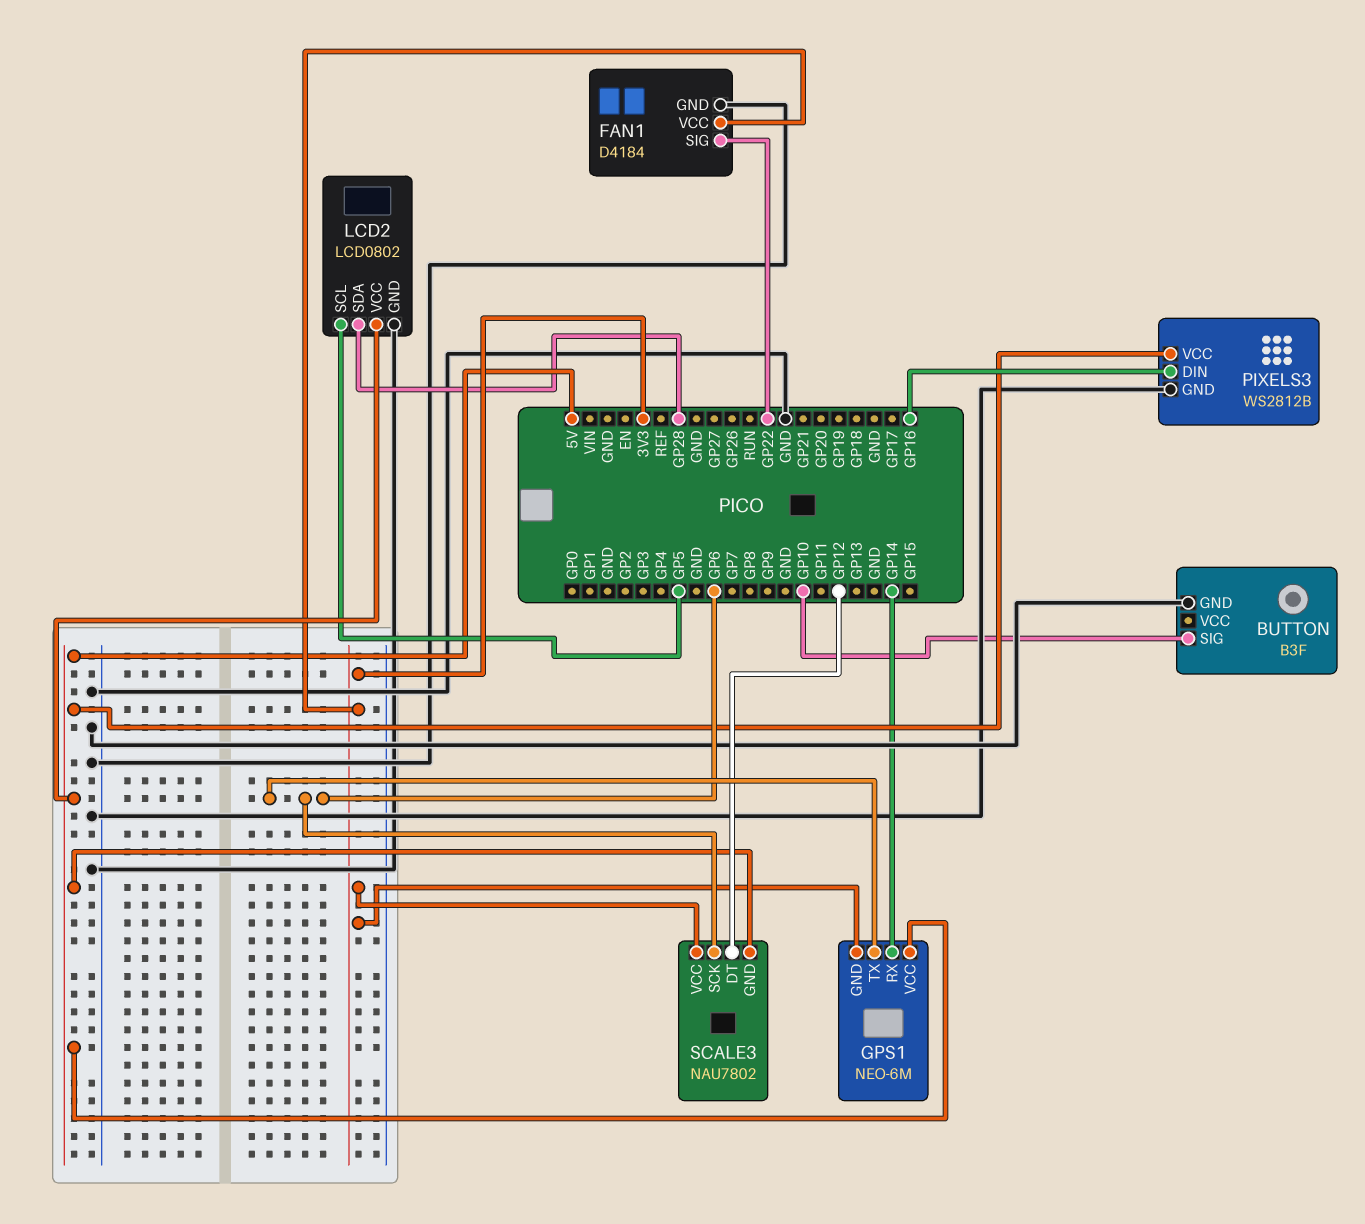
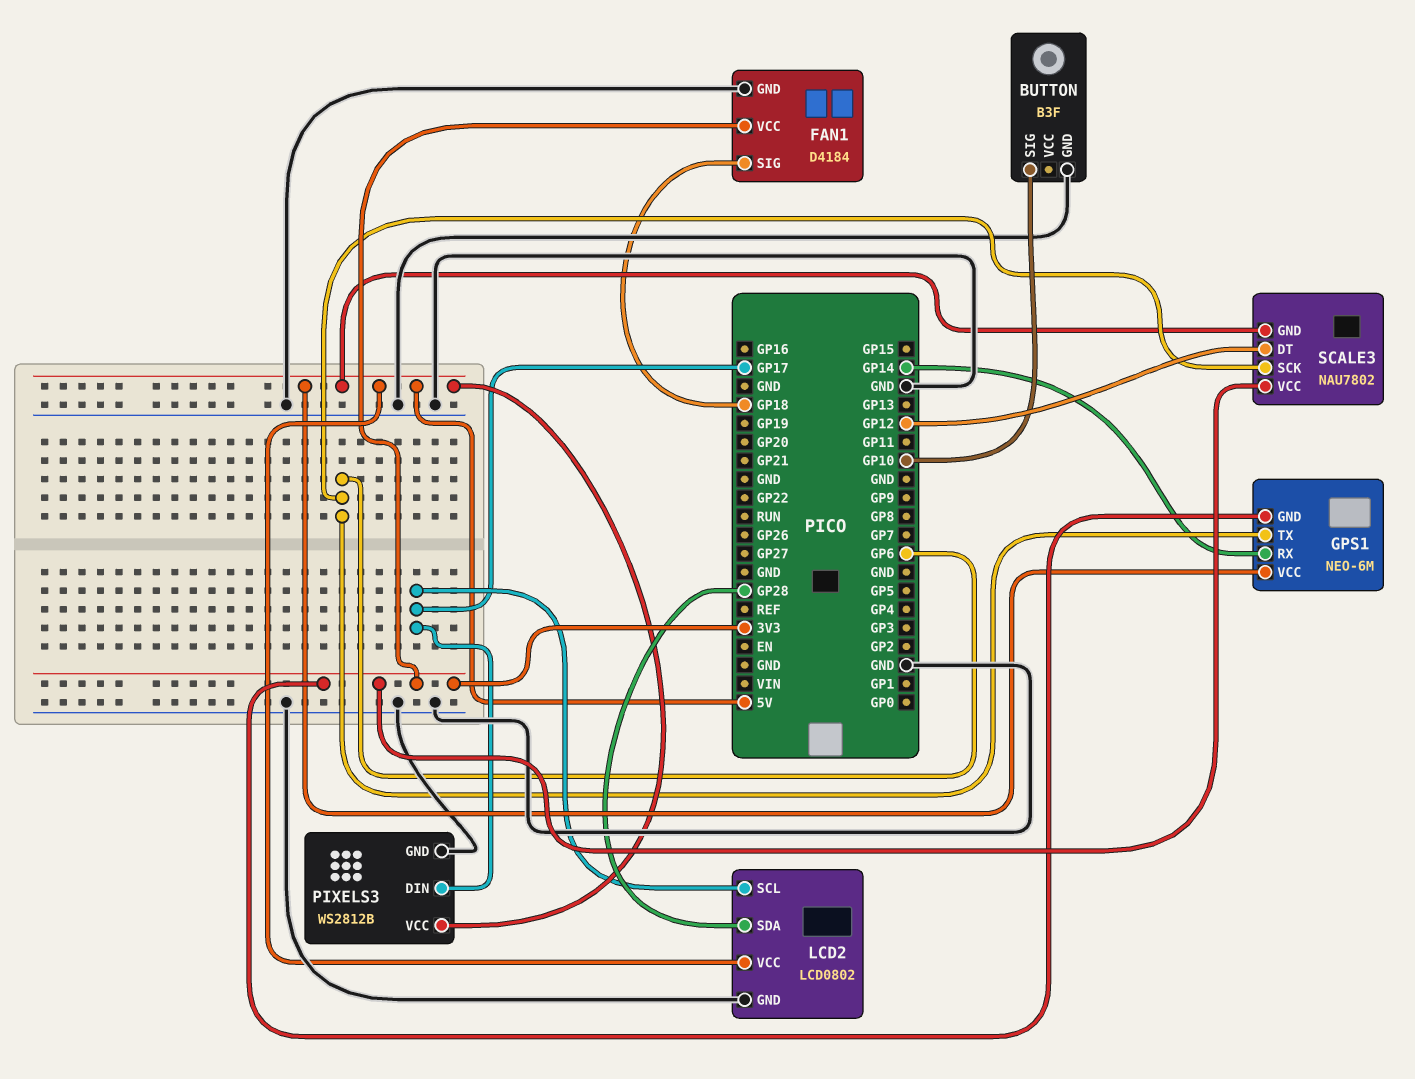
FAN1 pin SIG: GP22 -> GP18
LCD2 pin SCL: GP5 -> GP17
PIXELS3 pin DIN: GP16 -> GP17

